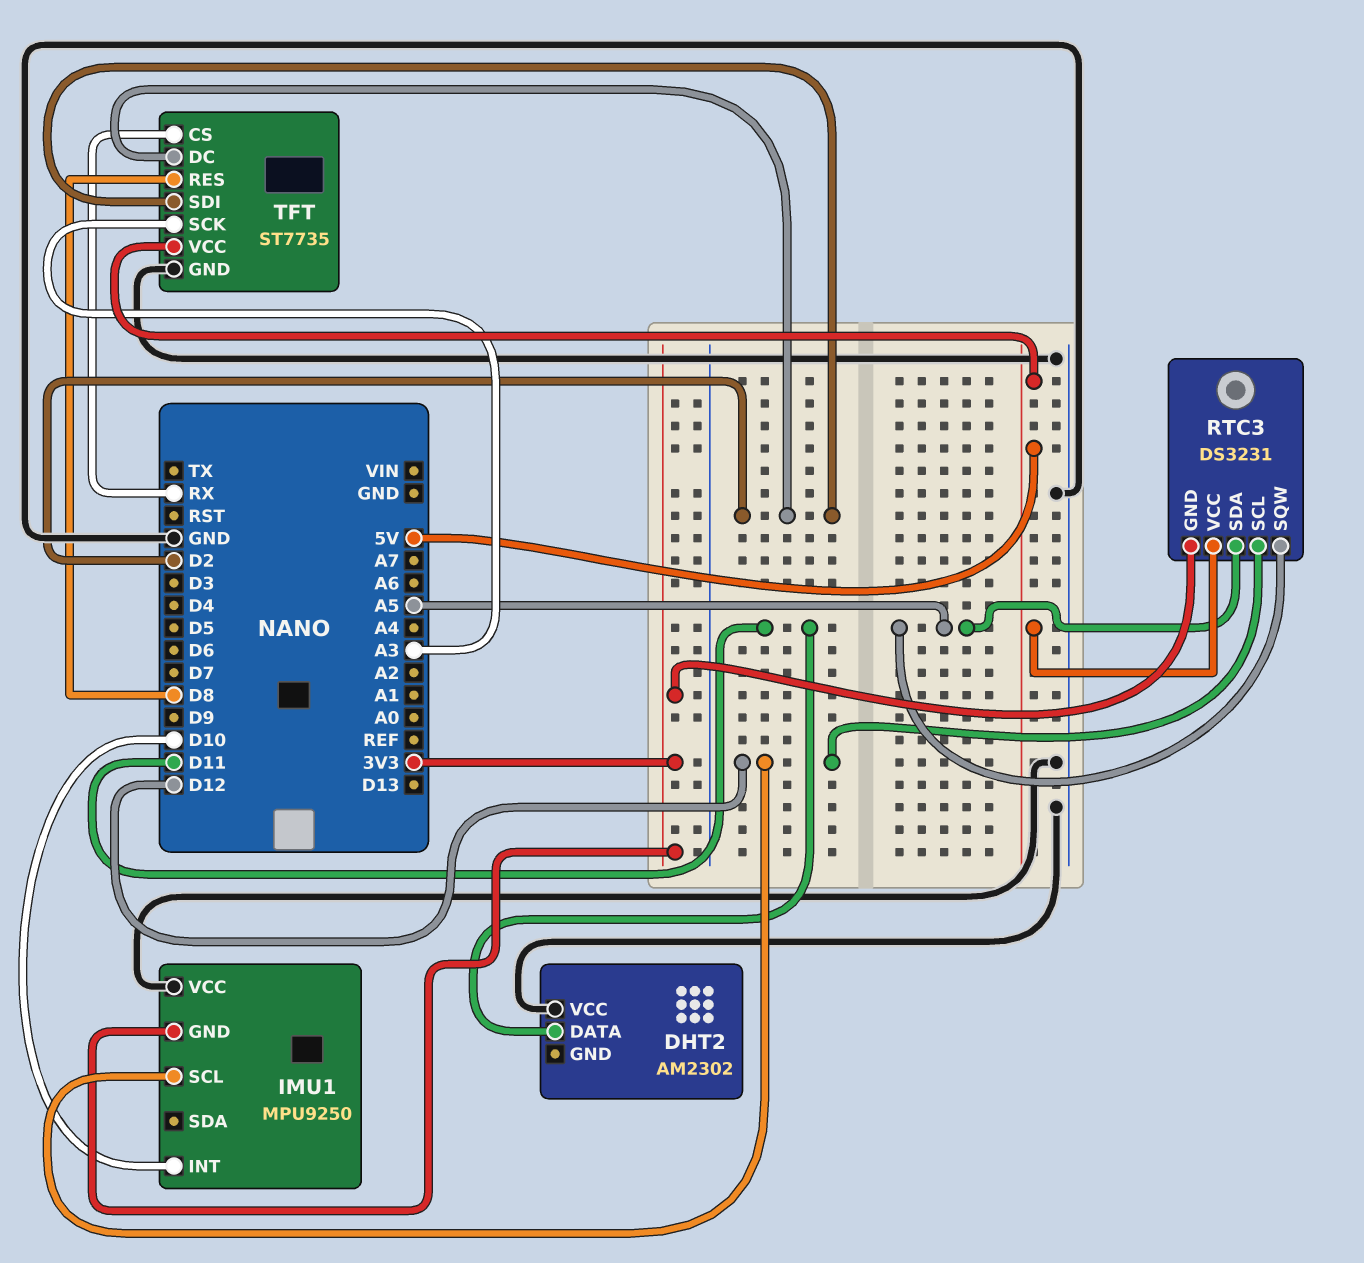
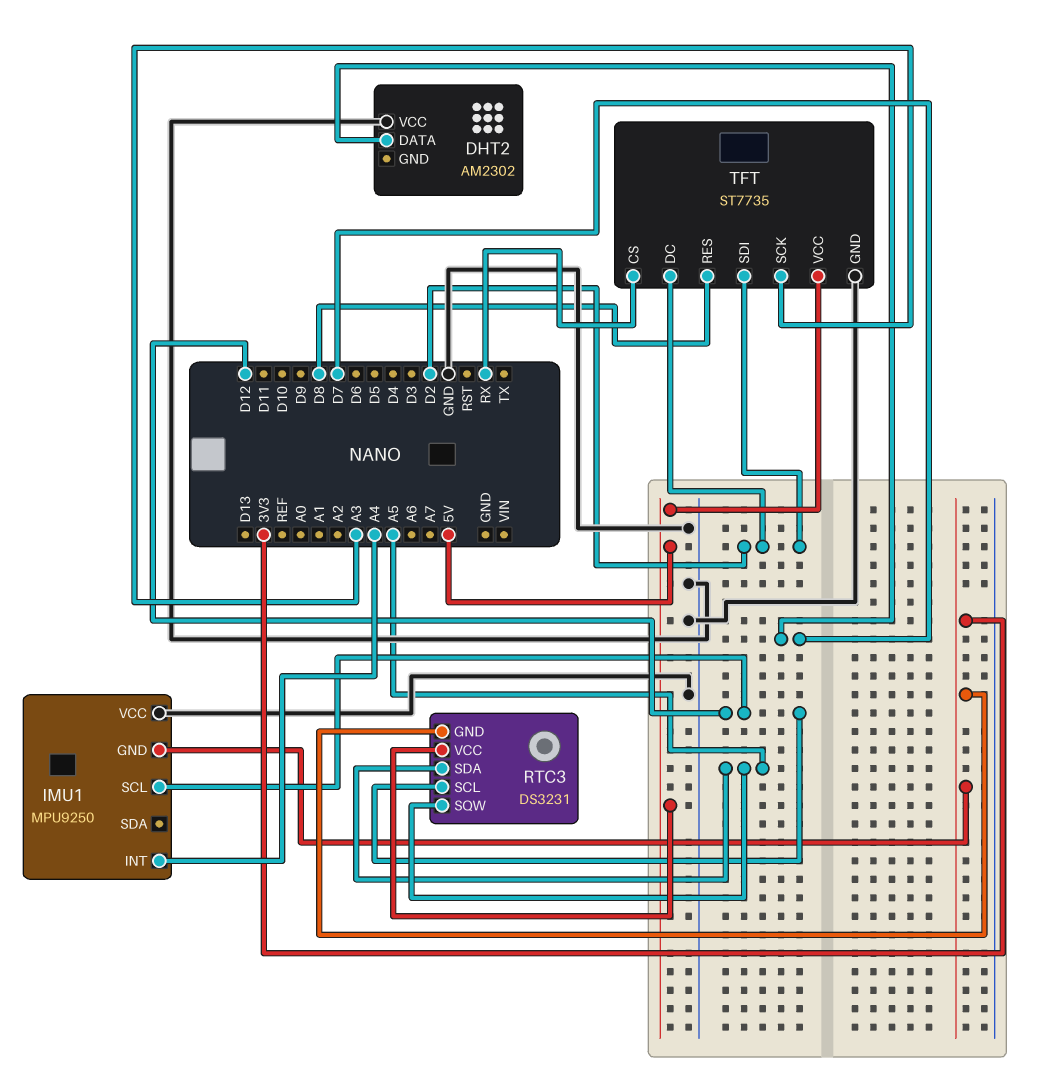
DHT2 pin DATA: D11 -> D7
IMU1 pin INT: D10 -> A4

